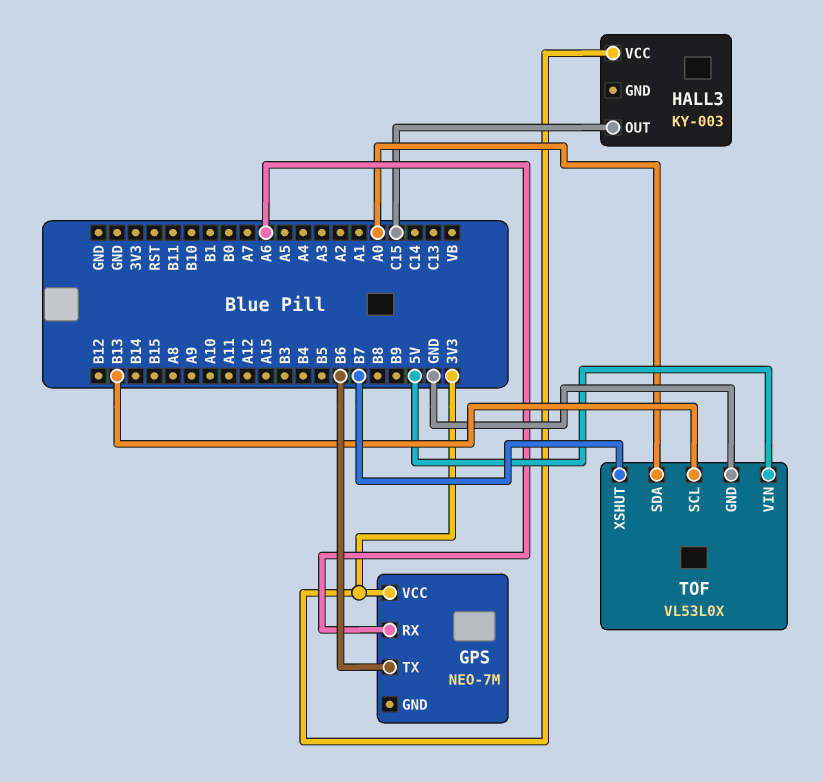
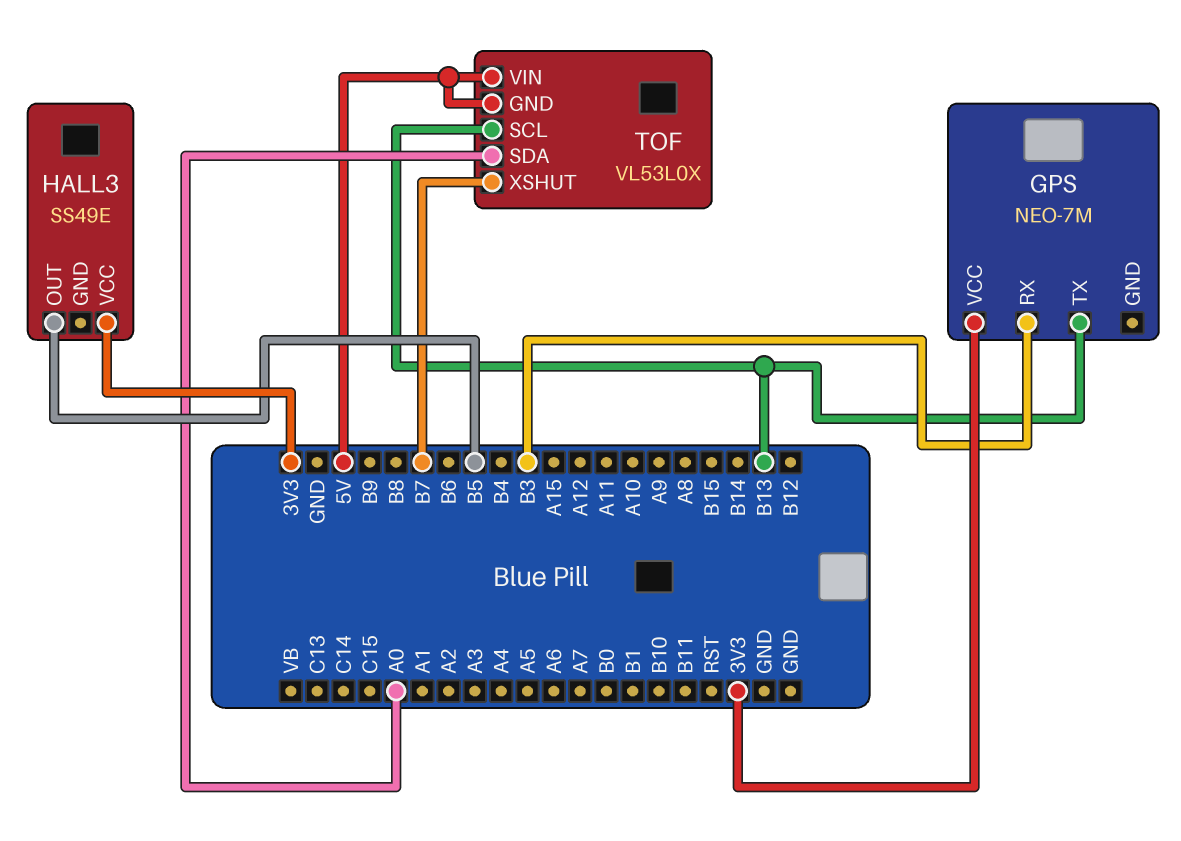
GPS pin RX: A6 -> B3
GPS pin TX: B6 -> B13
HALL3: KY-003 -> SS49E
HALL3 pin OUT: C15 -> B5
TOF pin GND: GND -> 5V

